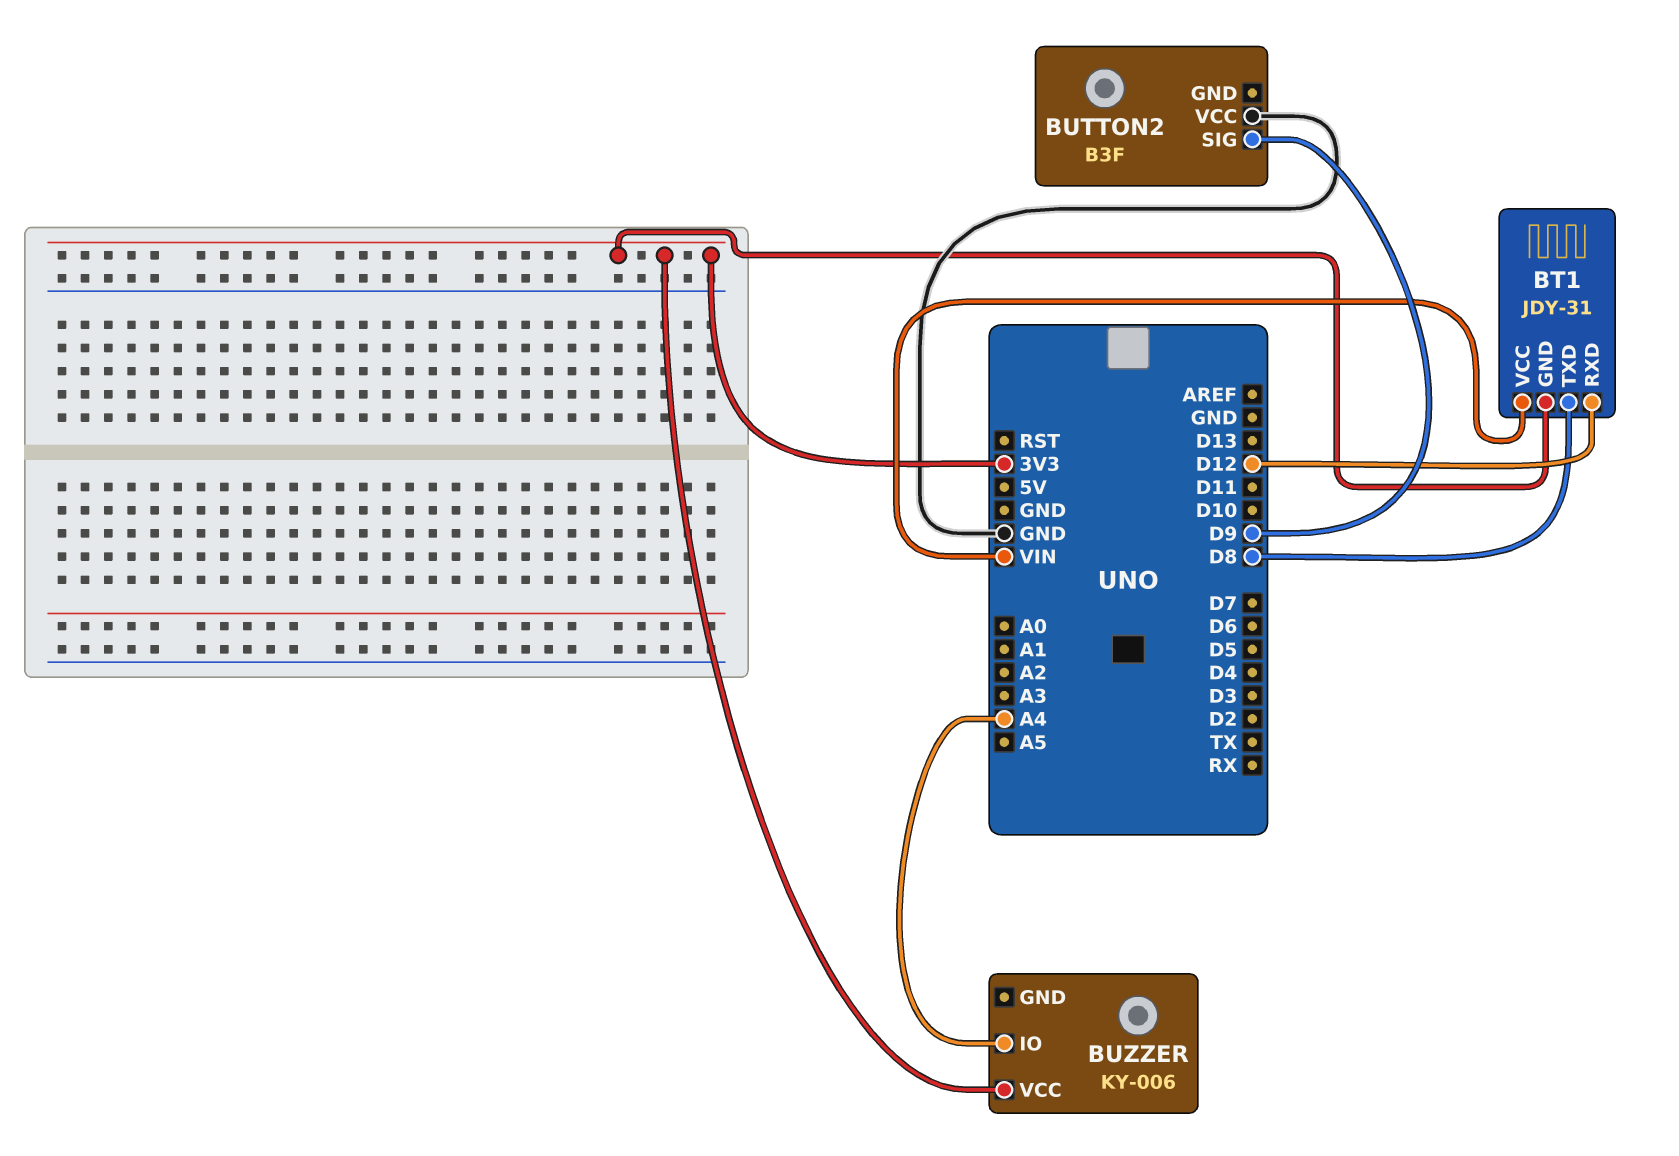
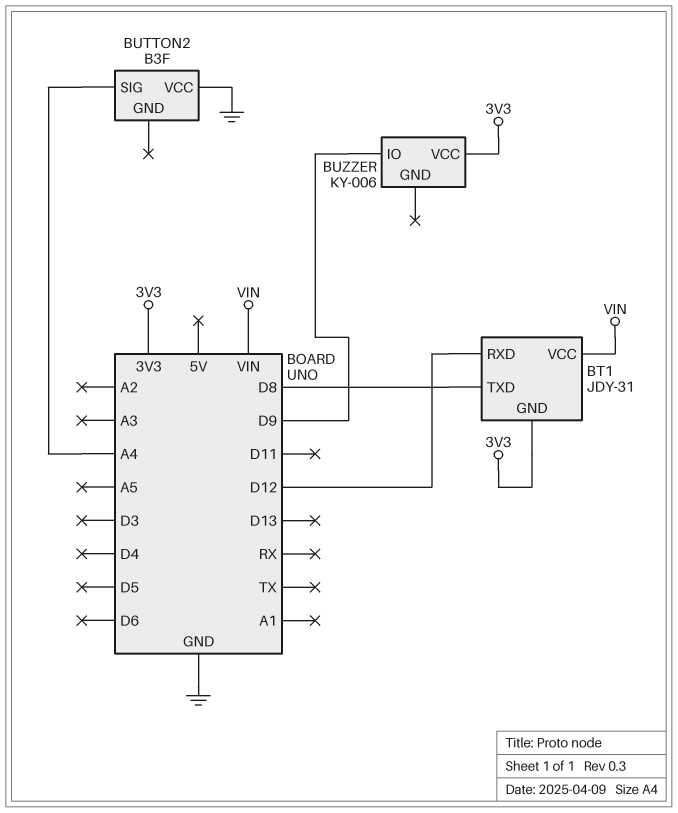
BUTTON2 pin SIG: D9 -> A4
BUZZER pin IO: A4 -> D9

